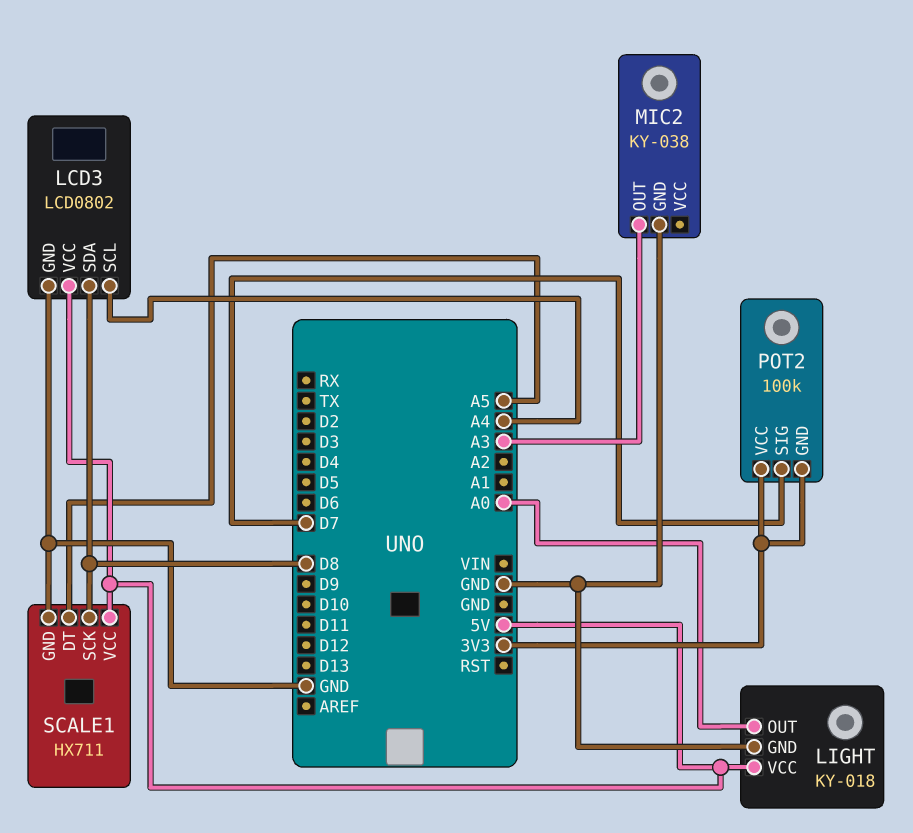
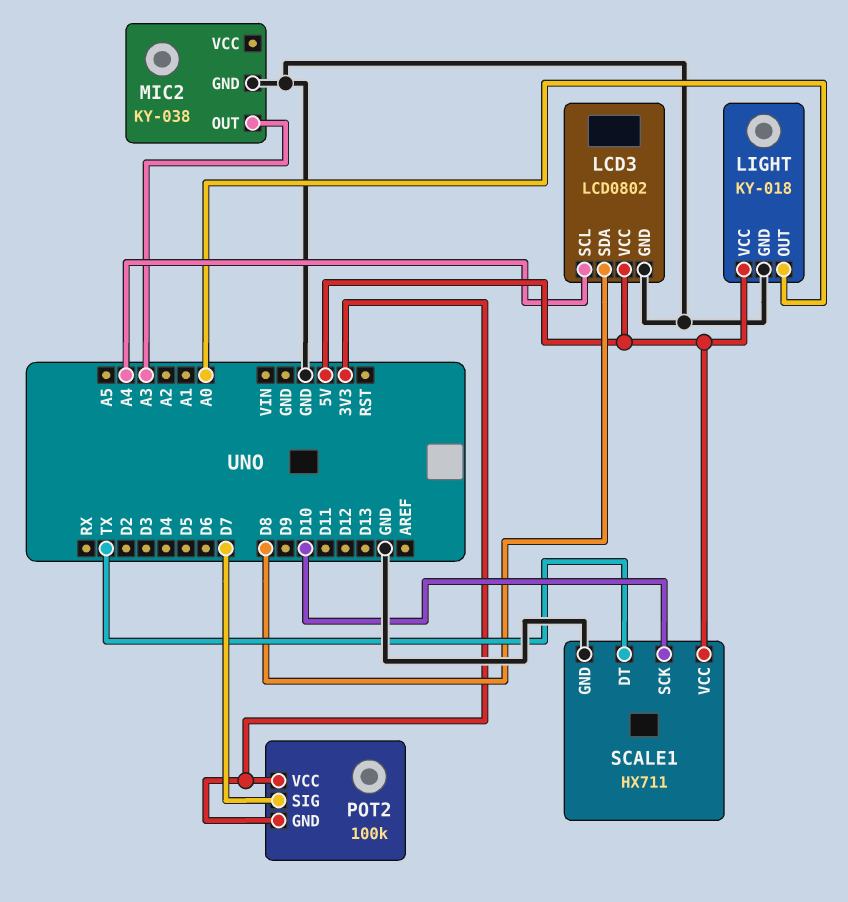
SCALE1 pin DT: A5 -> TX
SCALE1 pin SCK: D8 -> D10

